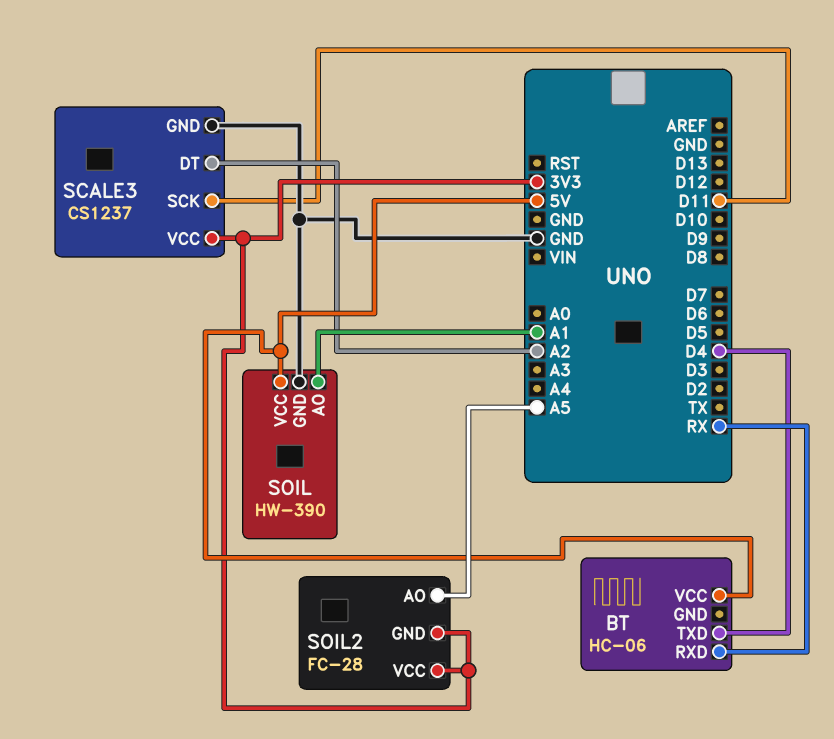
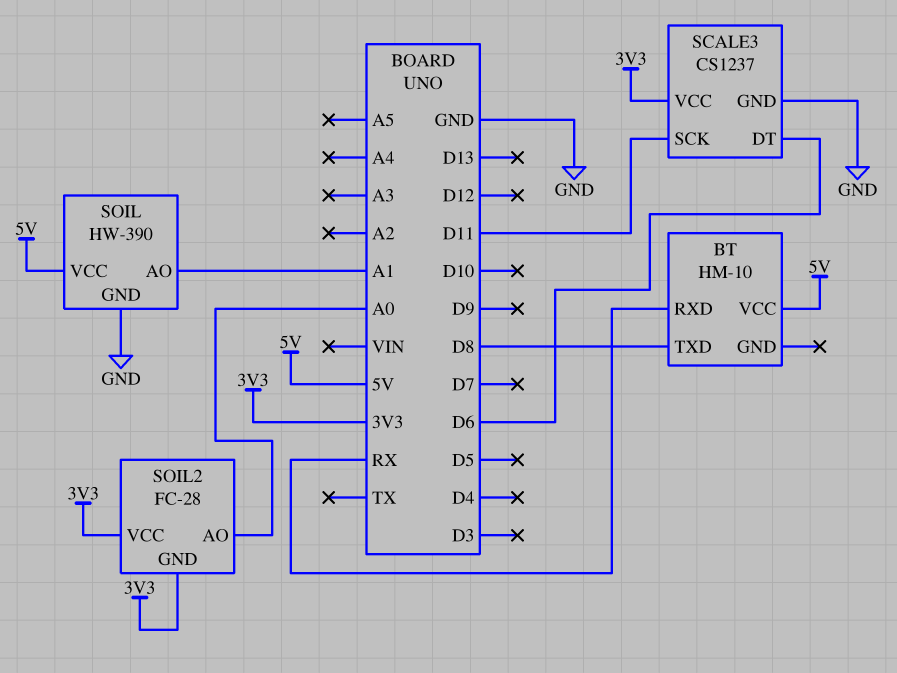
BT: HC-06 -> HM-10
BT pin TXD: D4 -> D8
SCALE3 pin DT: A2 -> D6
SOIL2 pin AO: A5 -> A0

